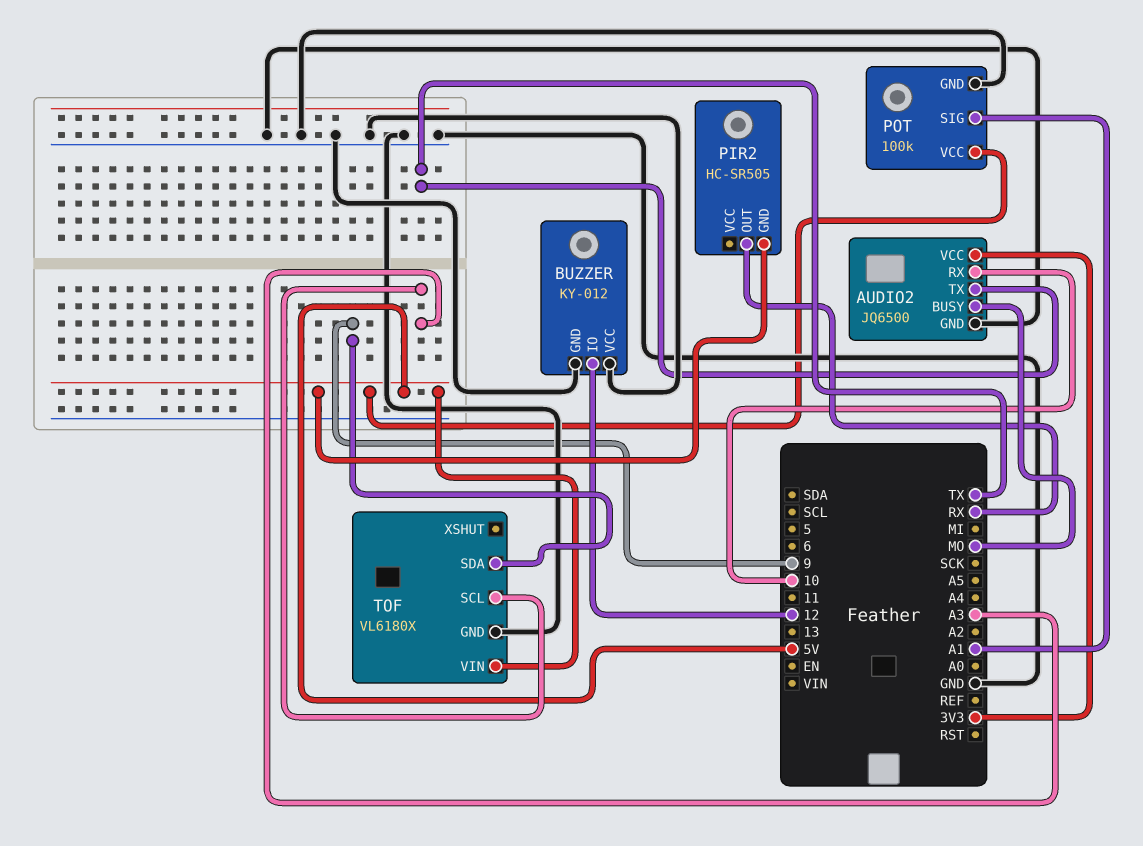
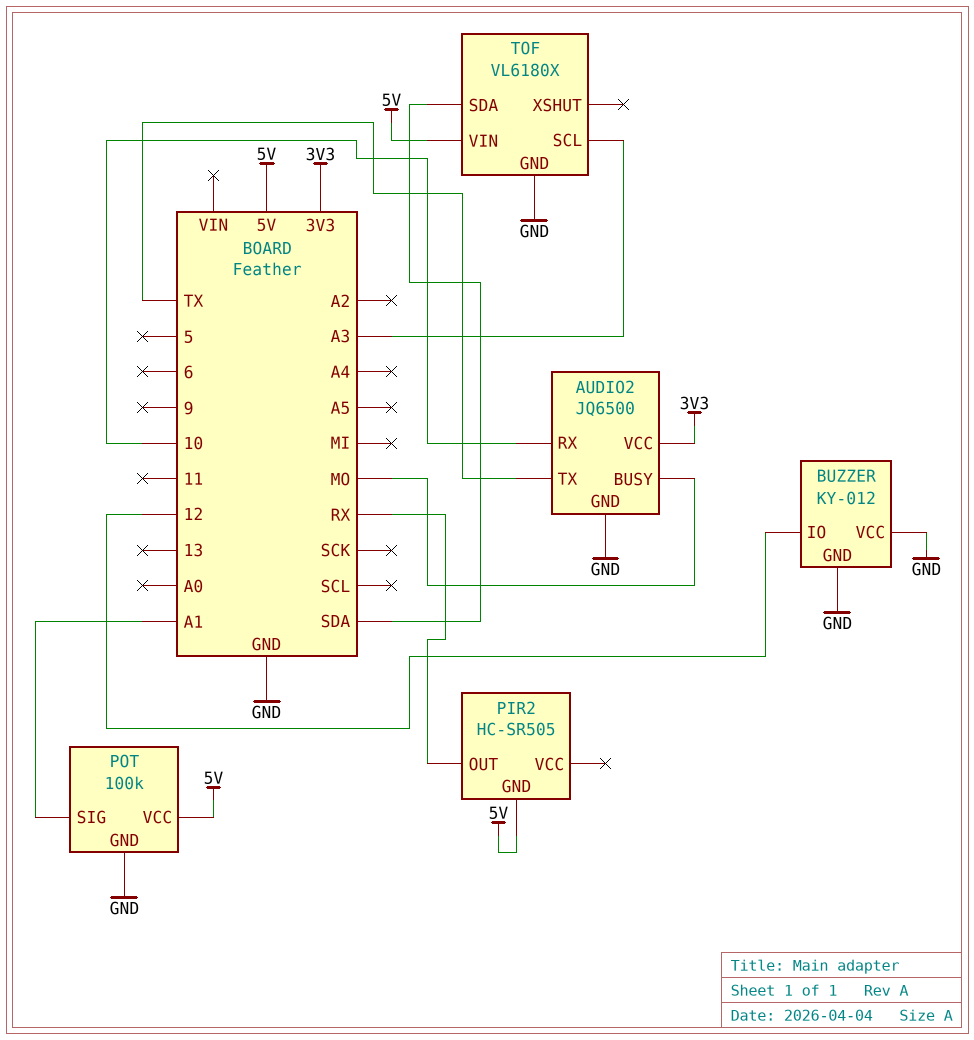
TOF pin SDA: 9 -> SDA

